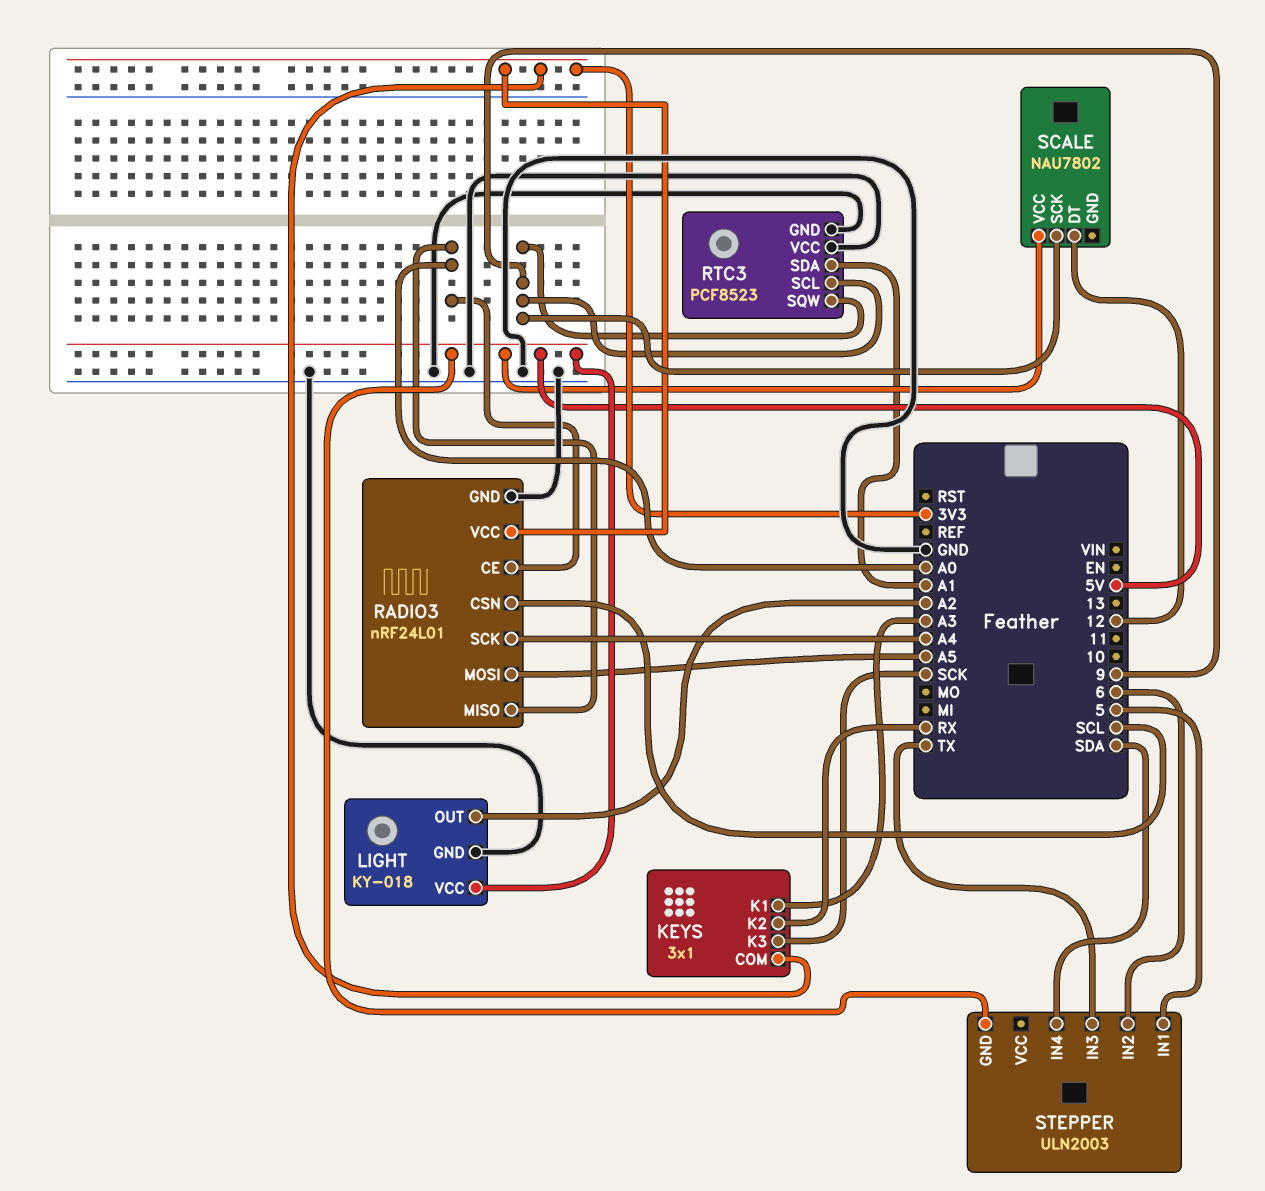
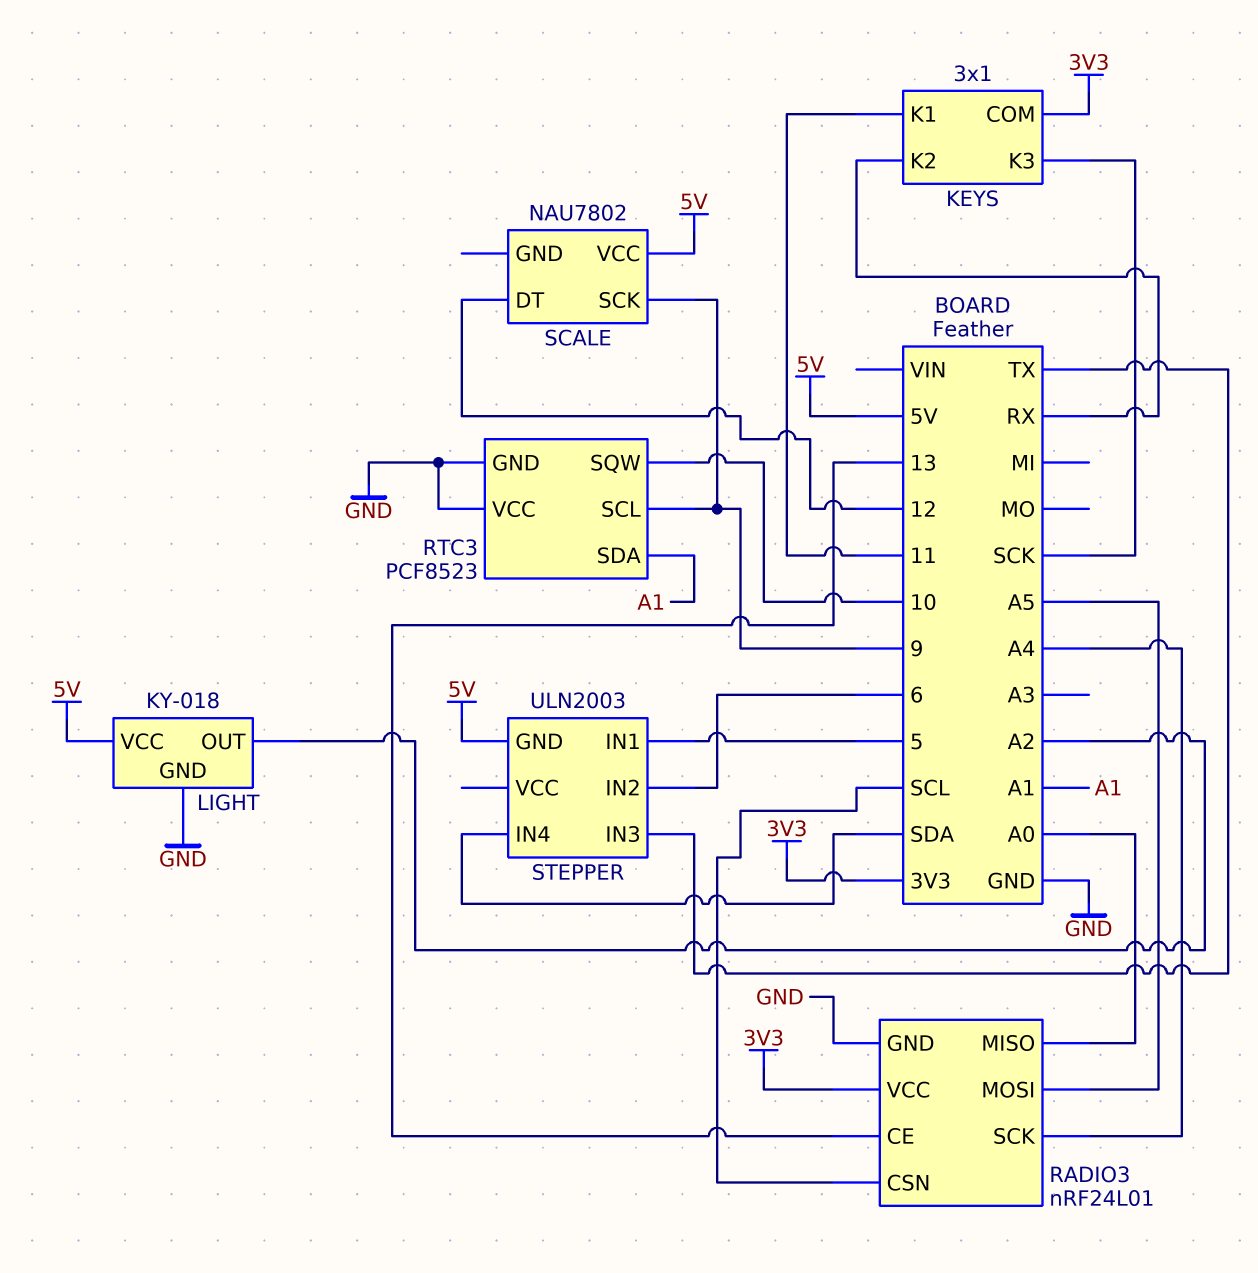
KEYS pin K1: A3 -> 11
RADIO3 pin CE: A0 -> 13
RTC3 pin SQW: 9 -> 10

